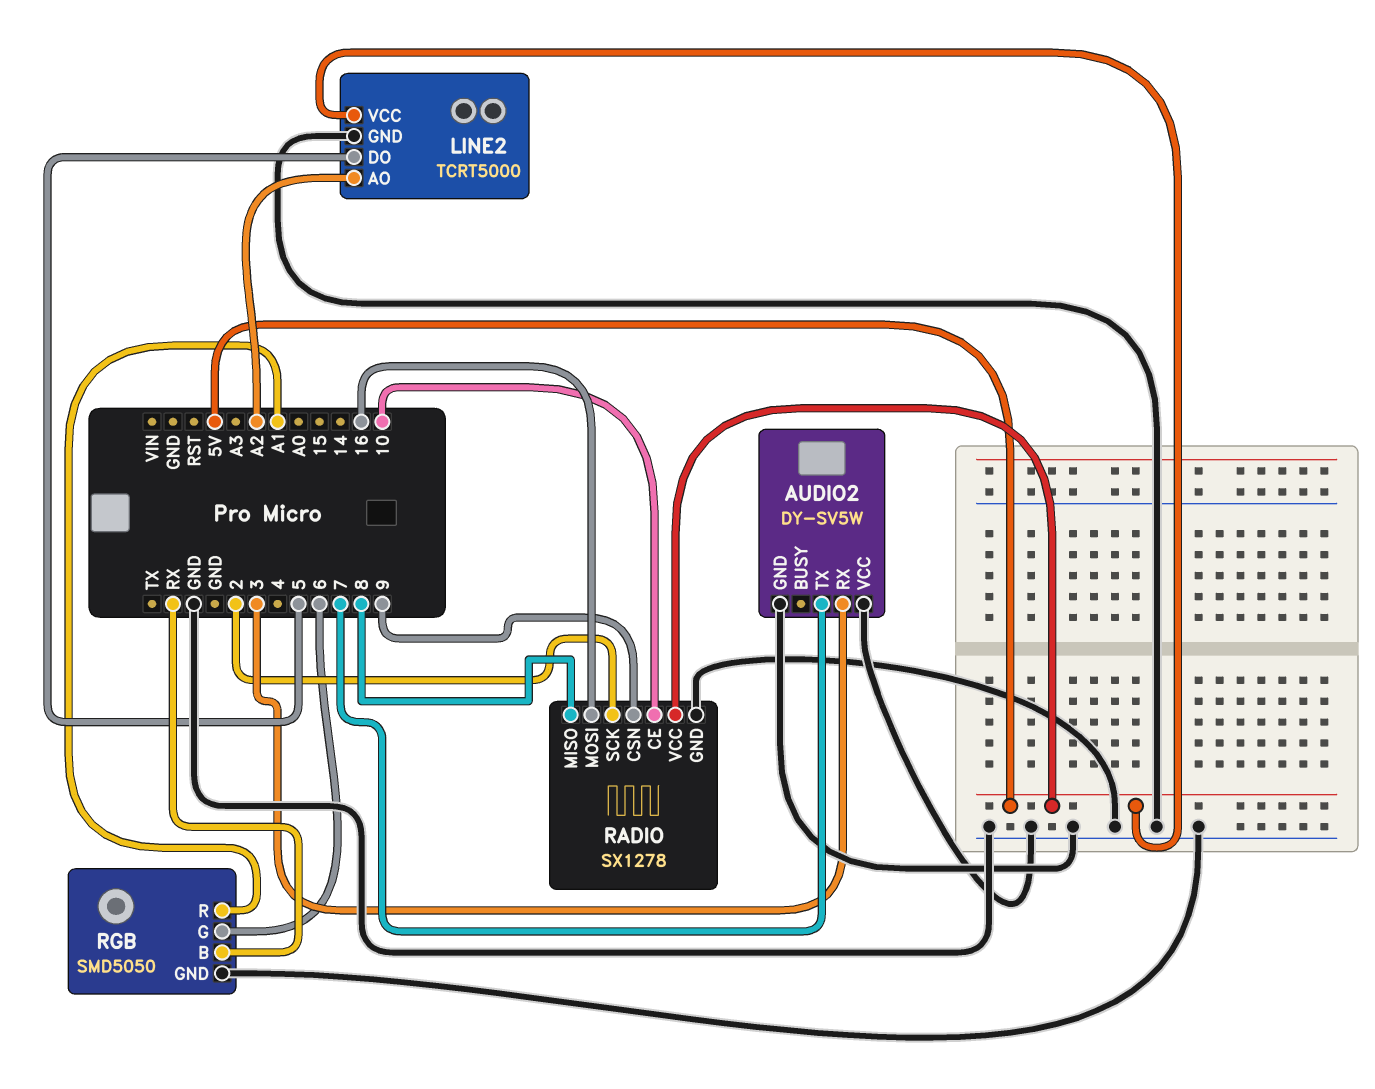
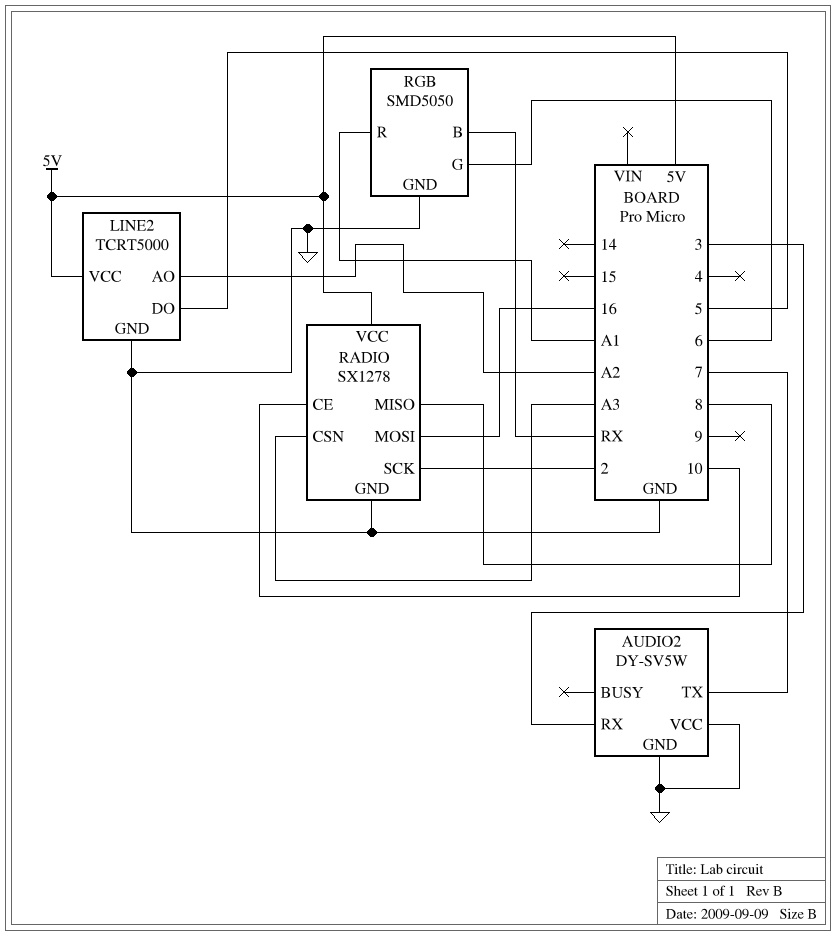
RADIO pin CSN: 9 -> A3

